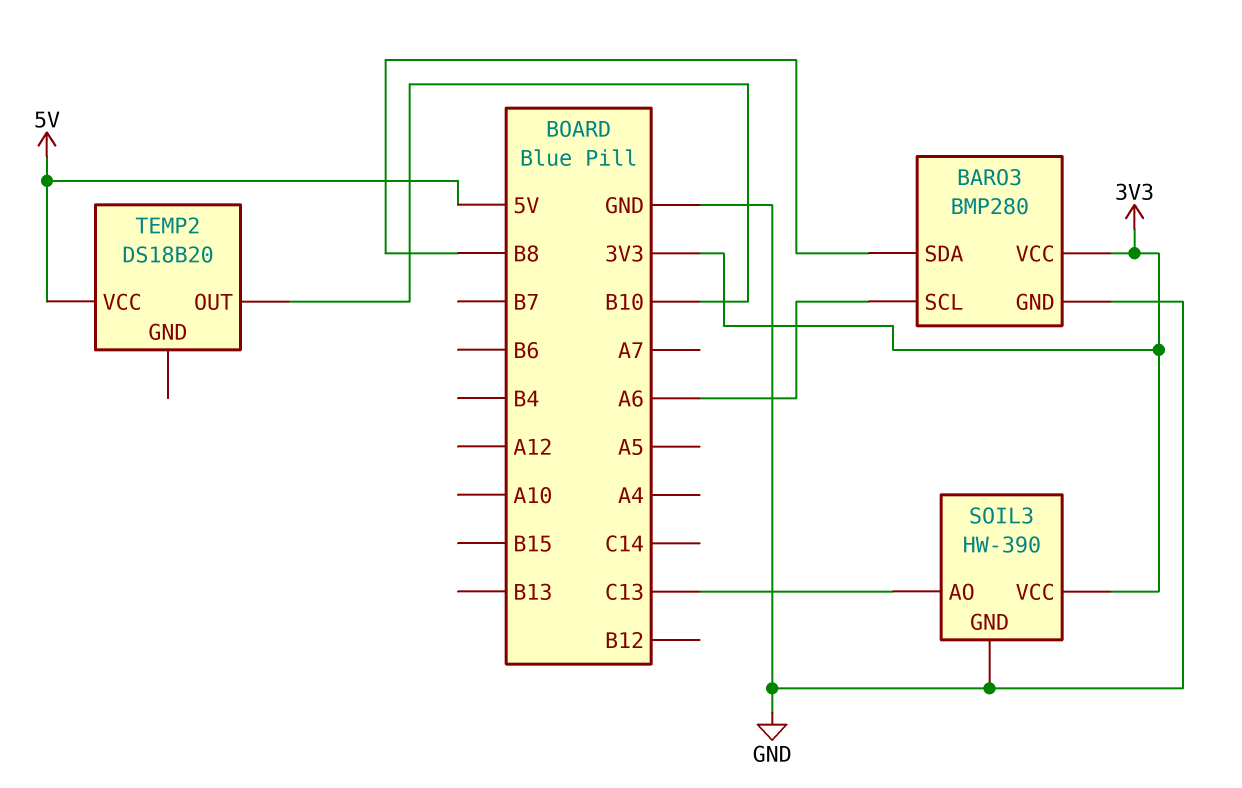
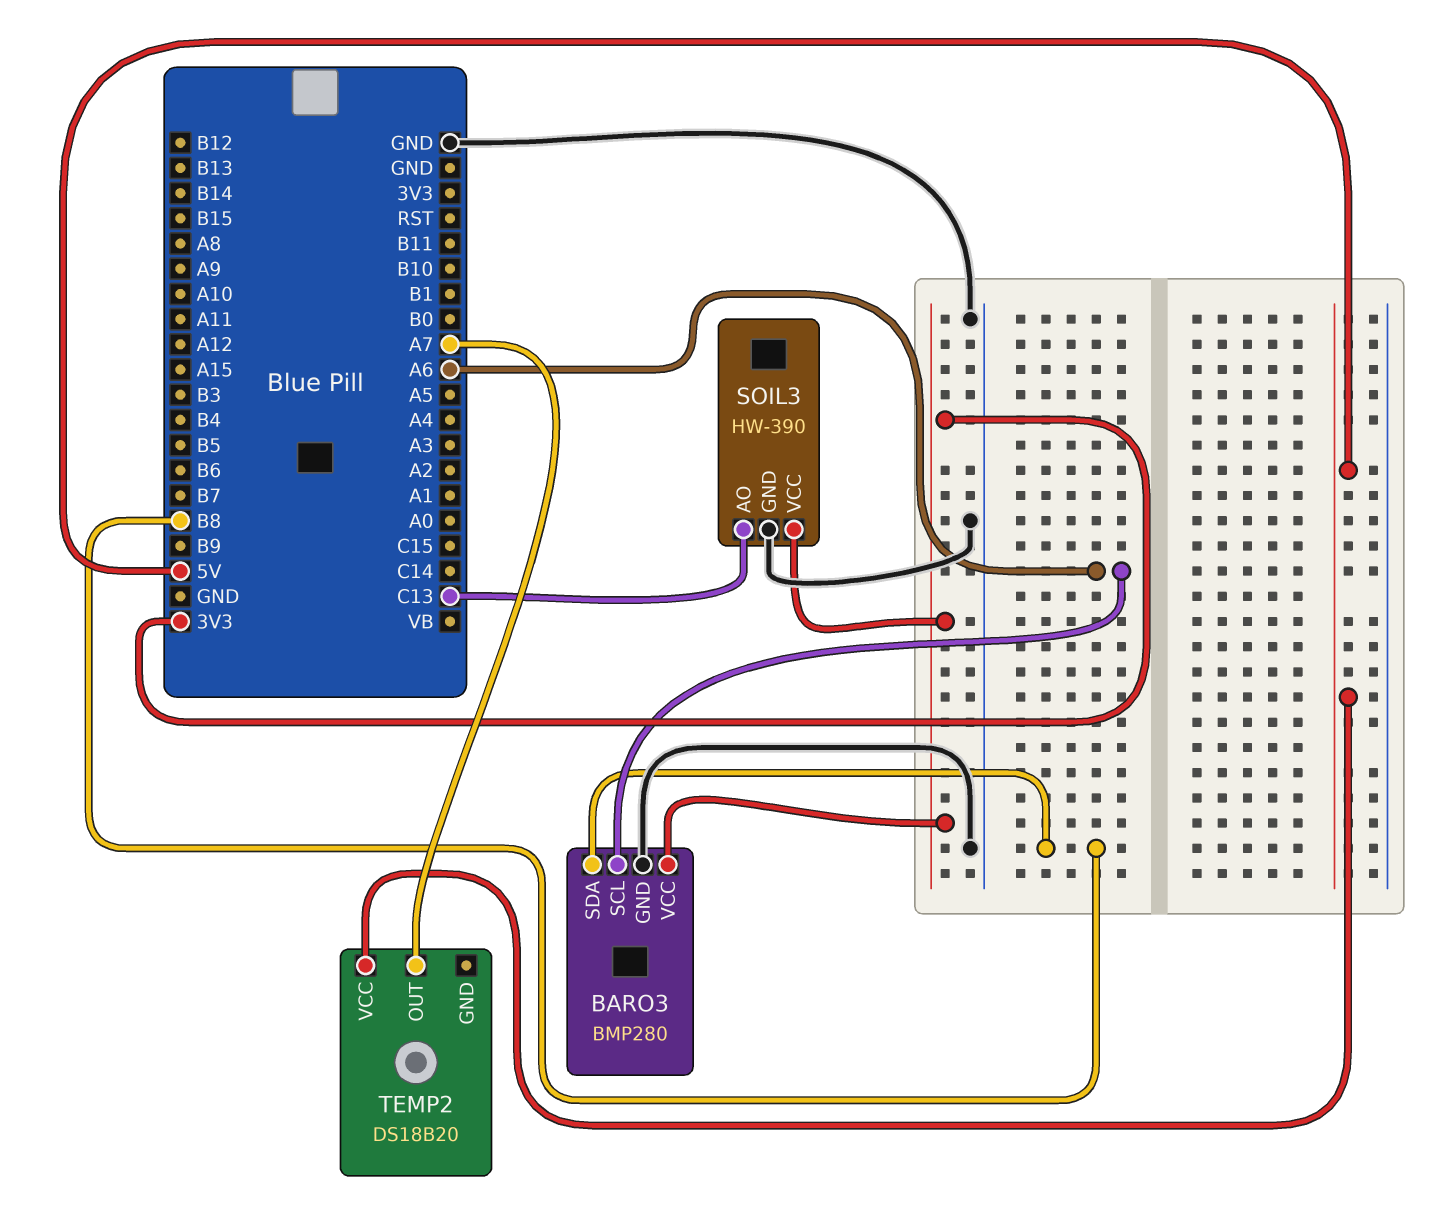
TEMP2 pin OUT: B10 -> A7

